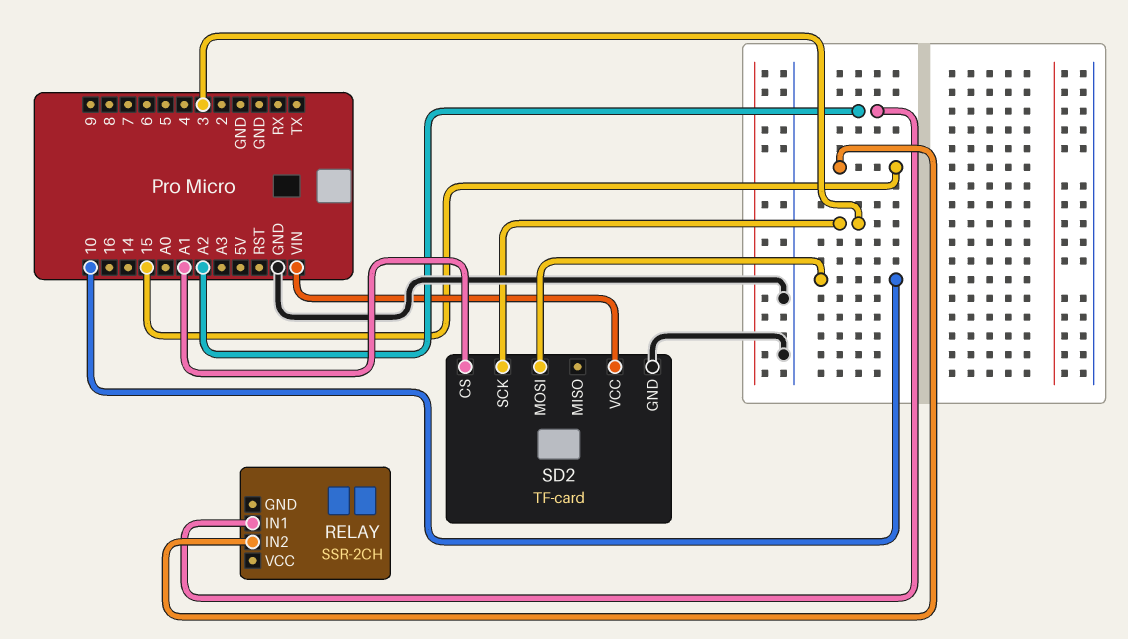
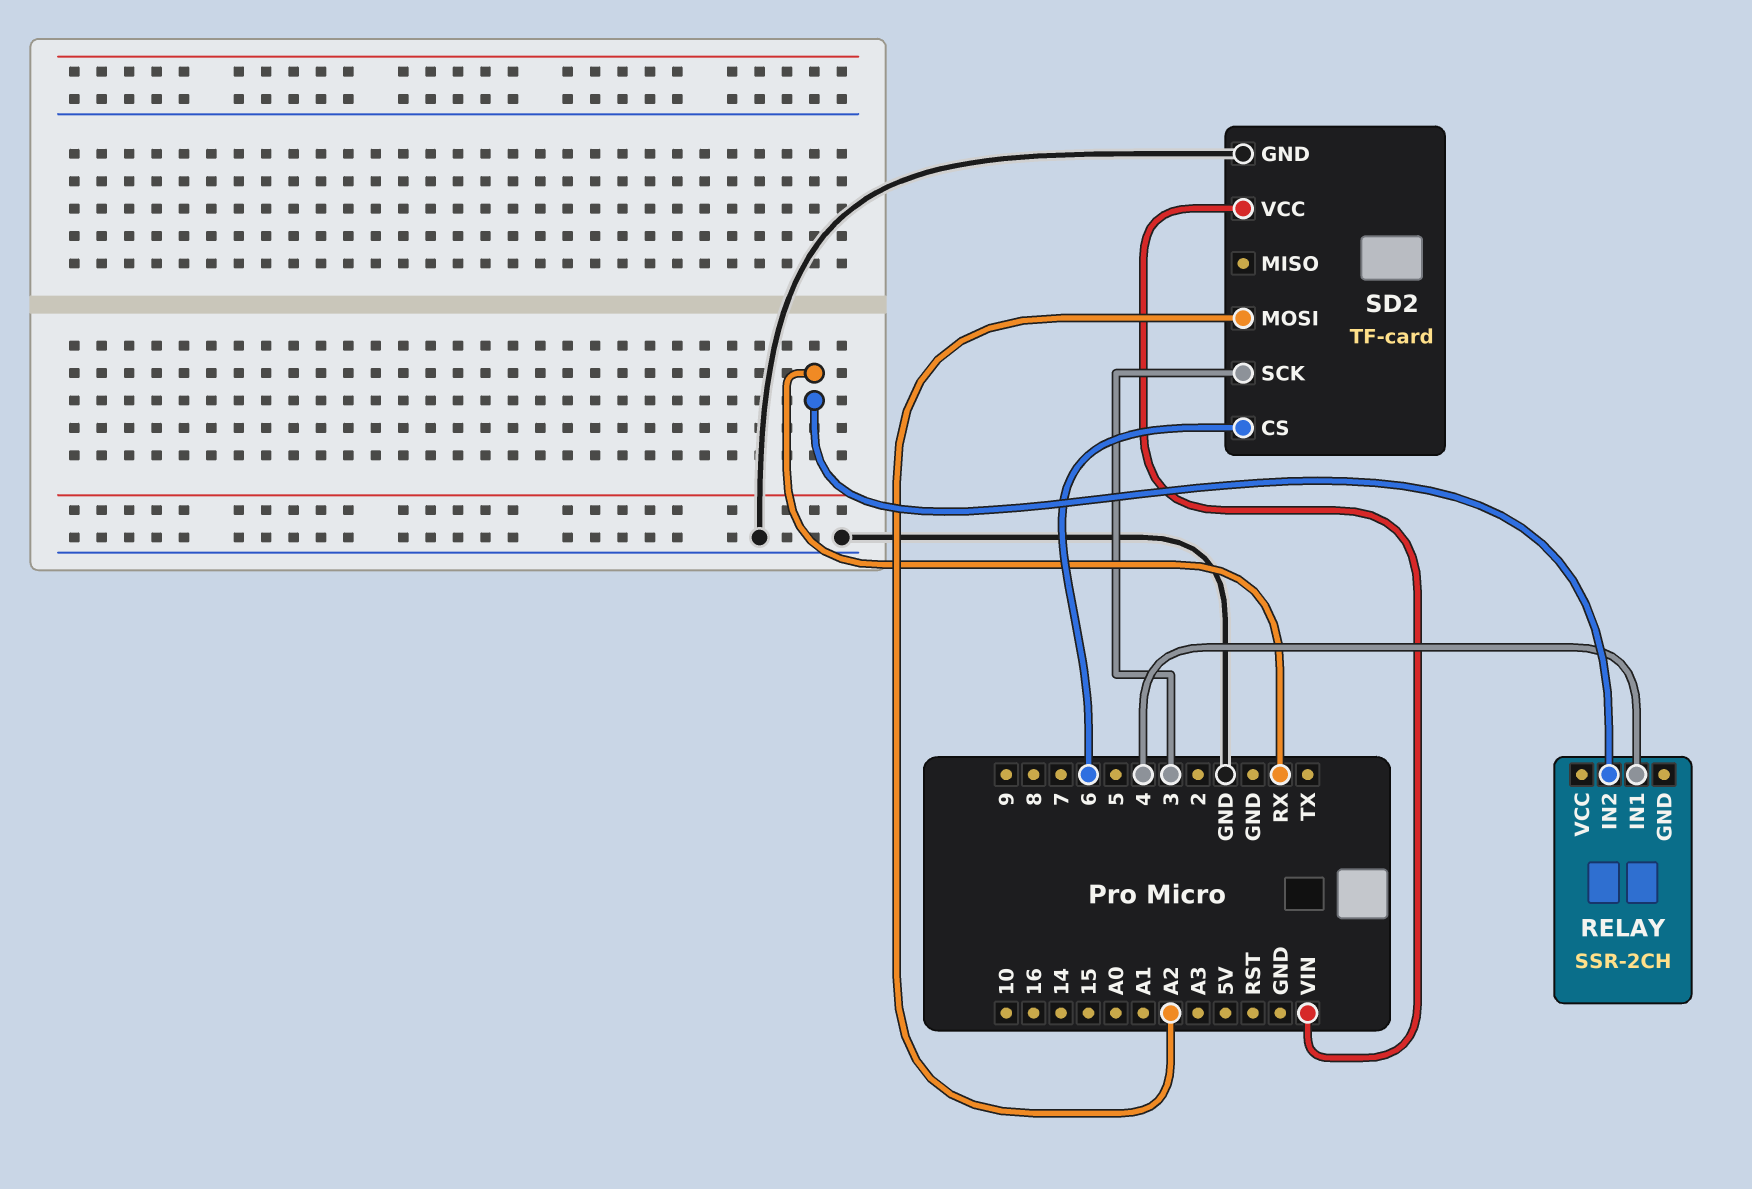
RELAY pin IN1: A2 -> 4
RELAY pin IN2: 15 -> RX
SD2 pin CS: A1 -> 6
SD2 pin MOSI: 10 -> A2

